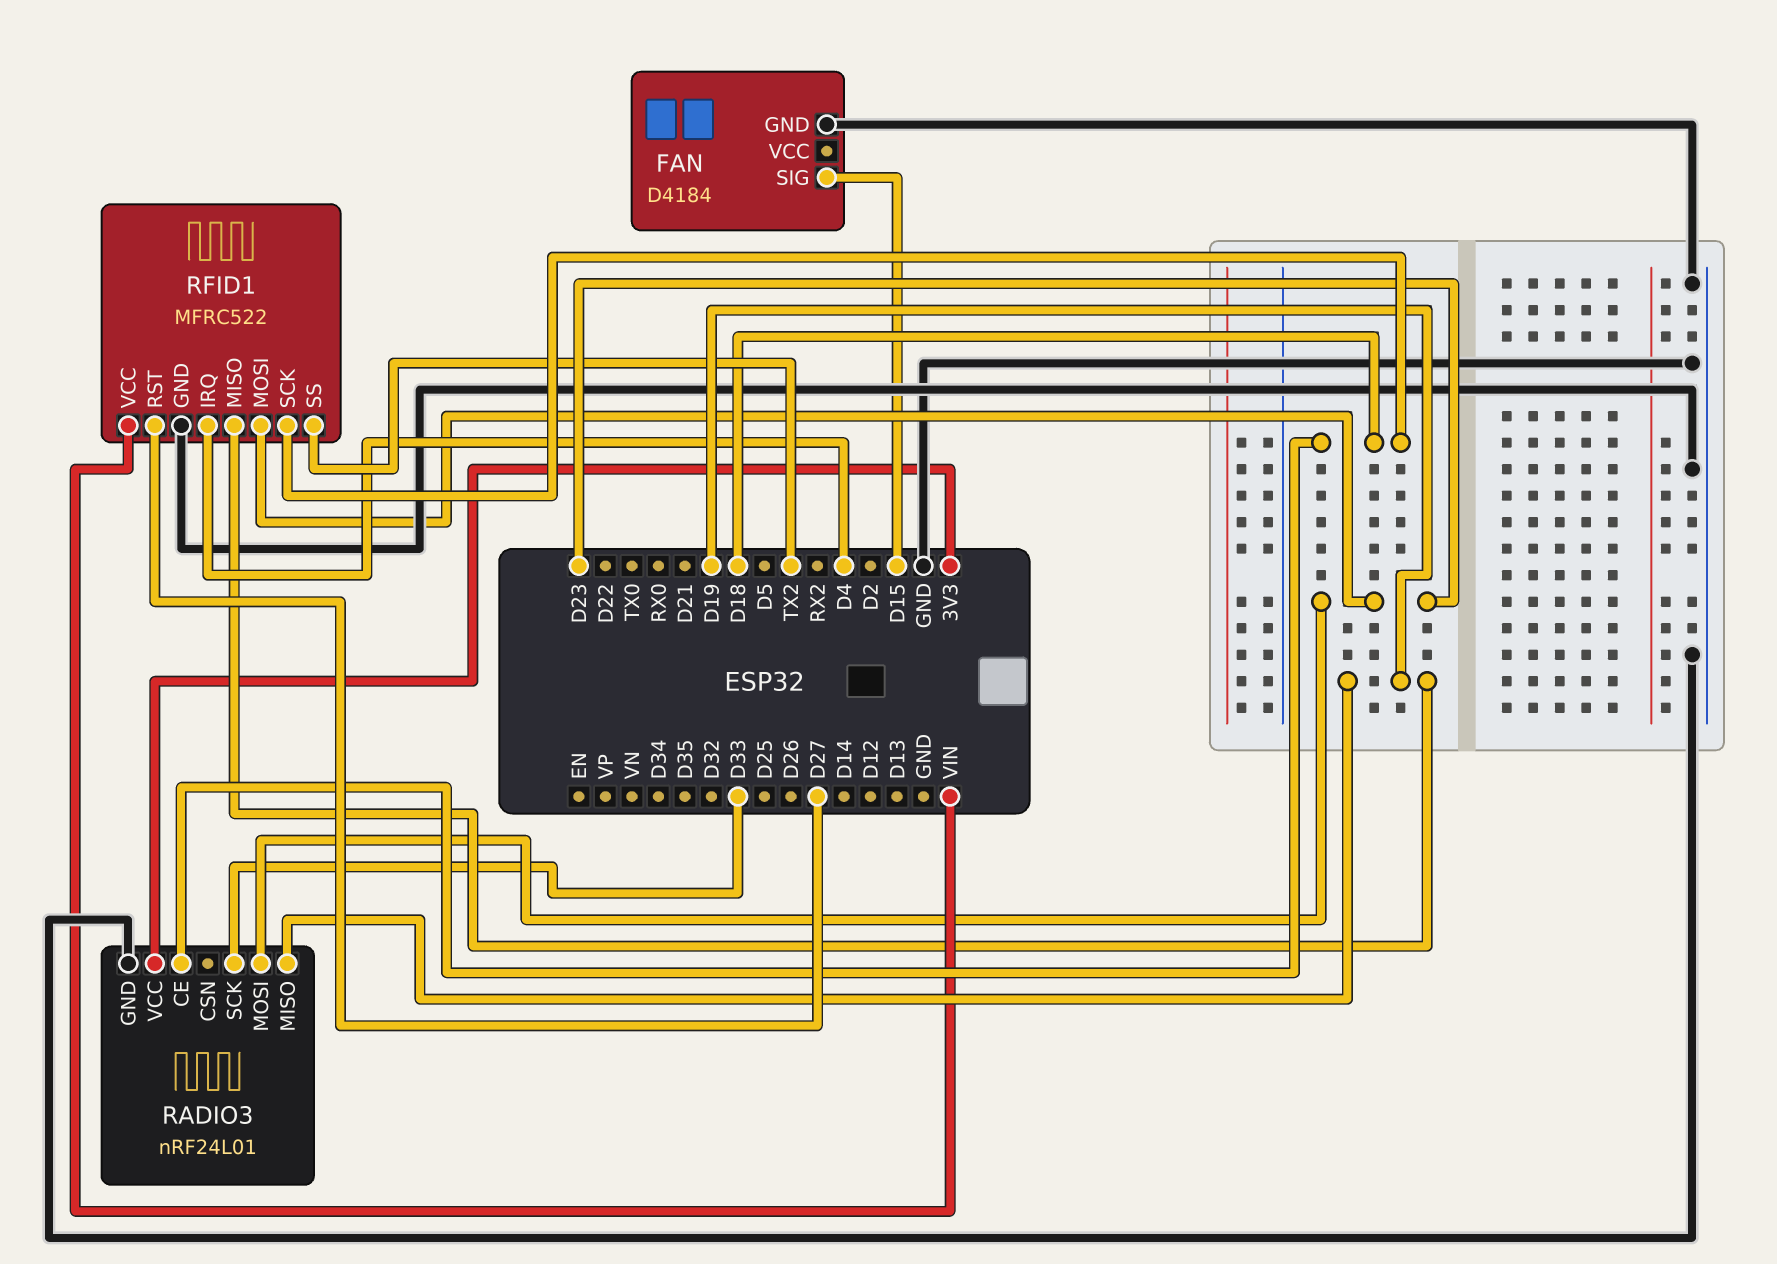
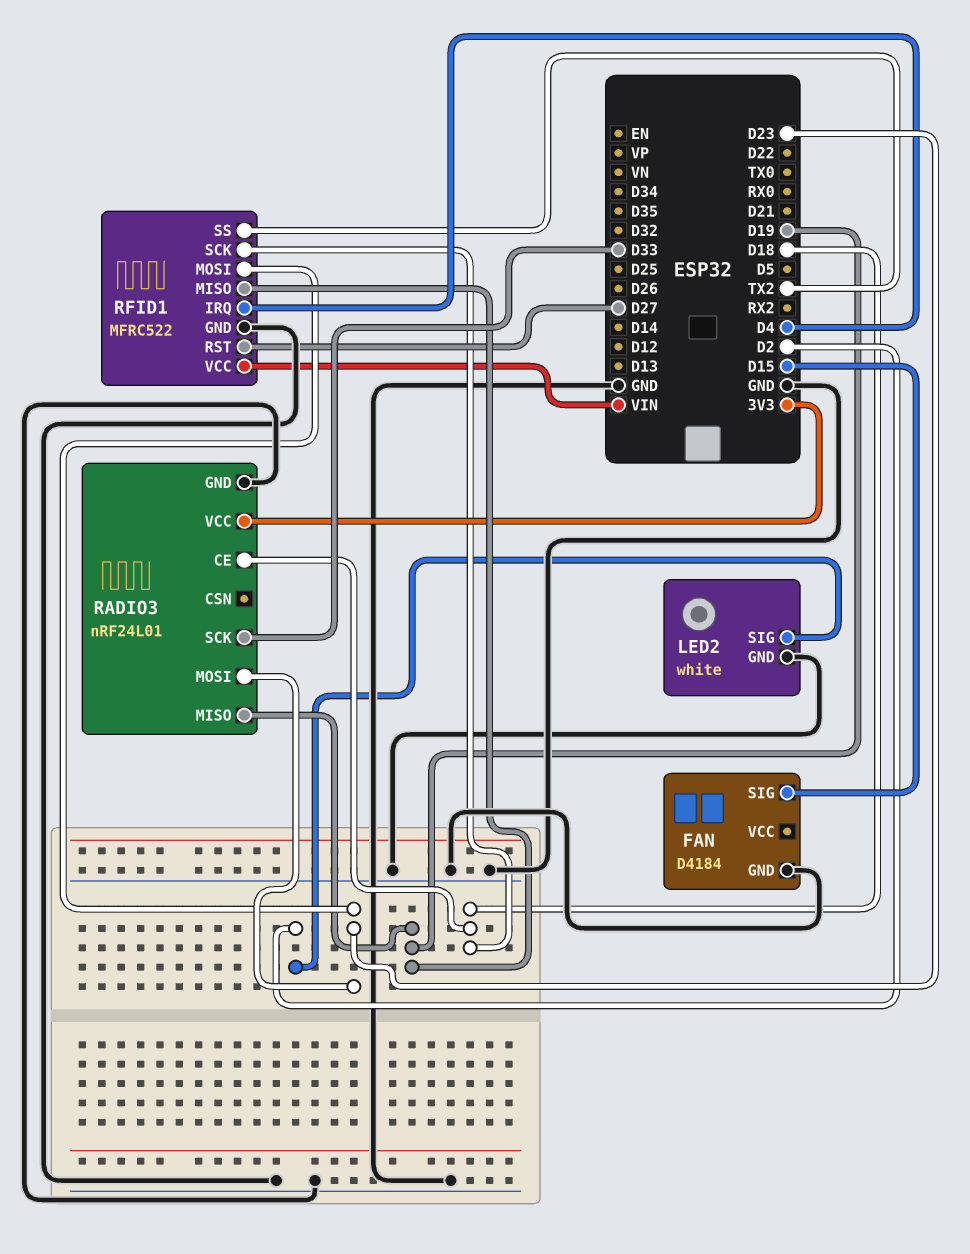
LED2: none -> white
LED2 pin GND: none -> GND
LED2 pin SIG: none -> D2

